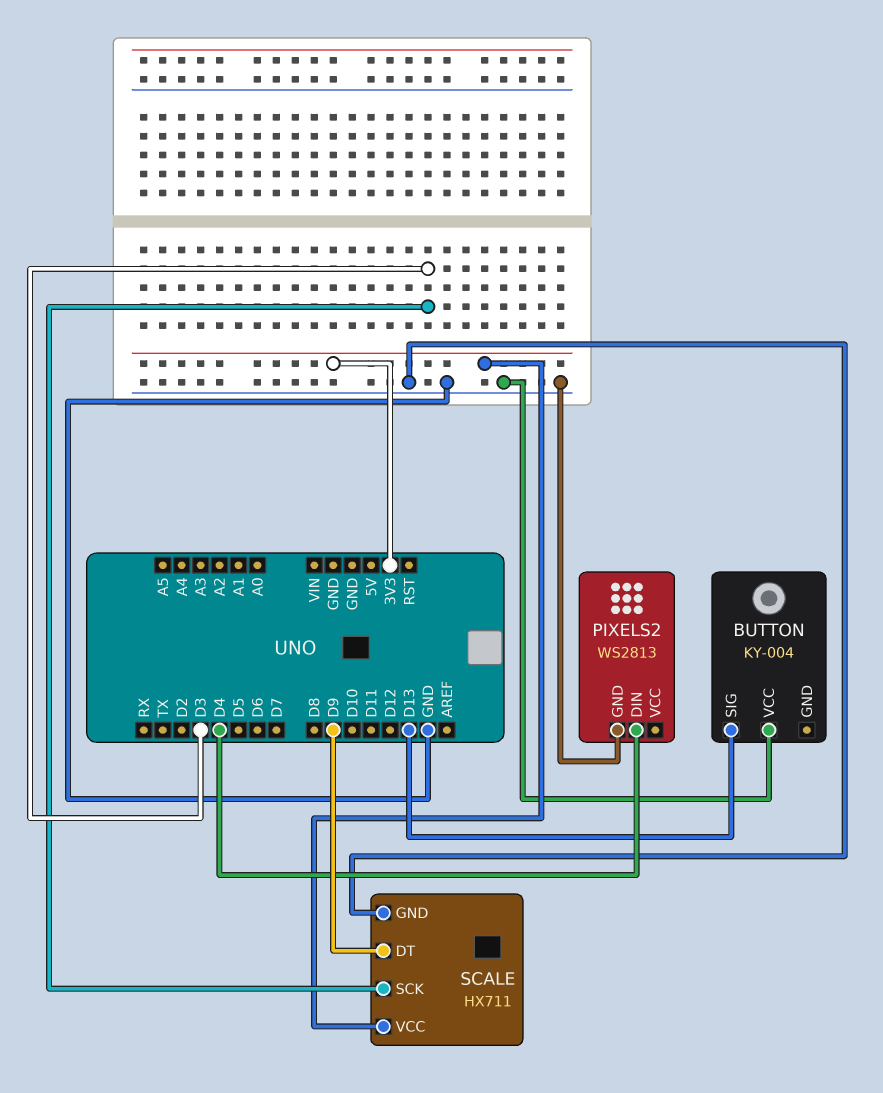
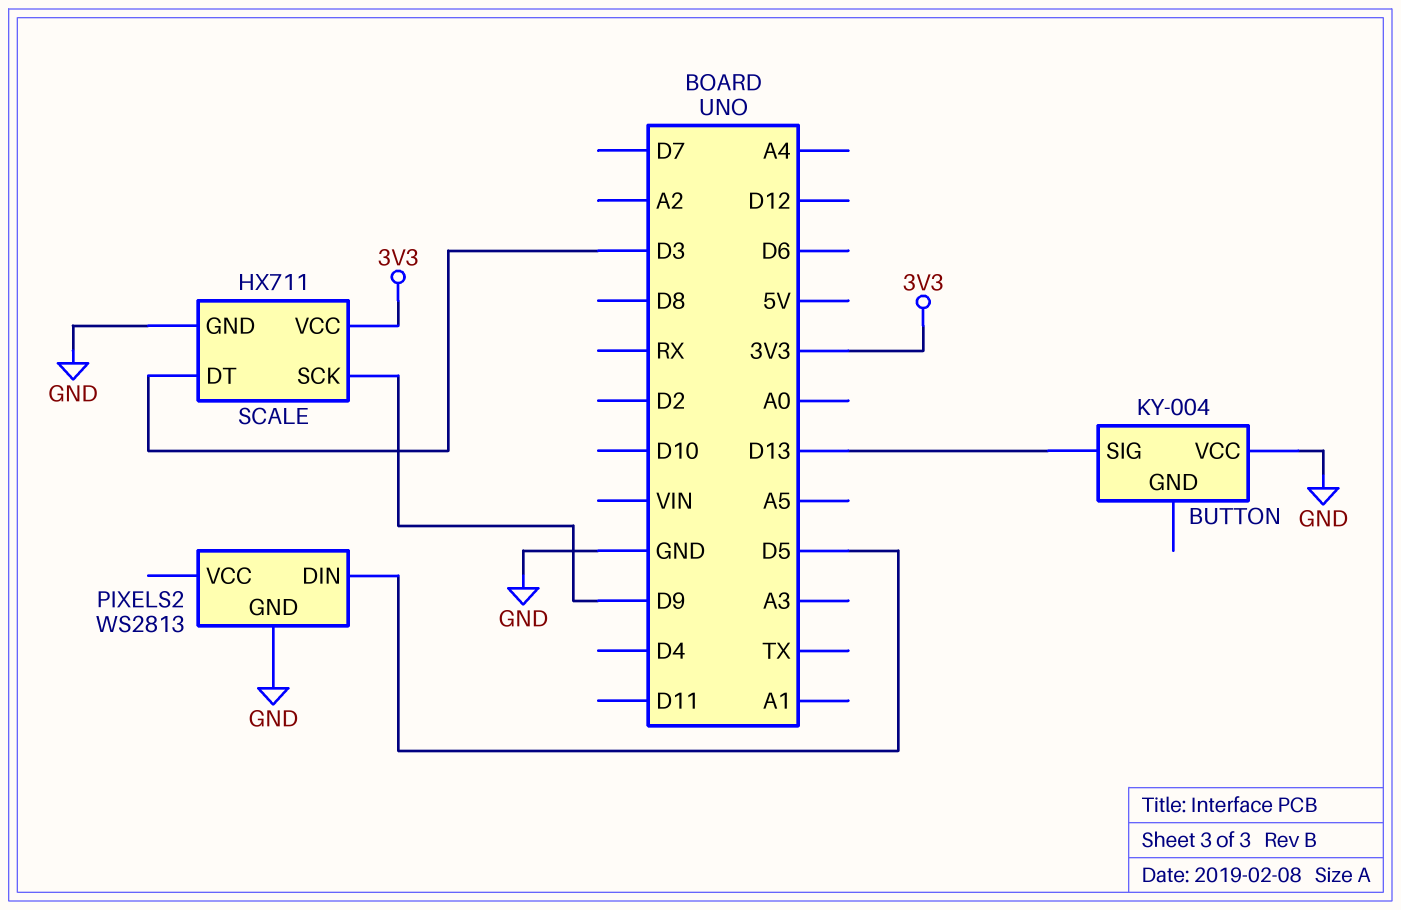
PIXELS2 pin DIN: D4 -> D5
SCALE pin DT: D9 -> D3
SCALE pin SCK: D3 -> D9

